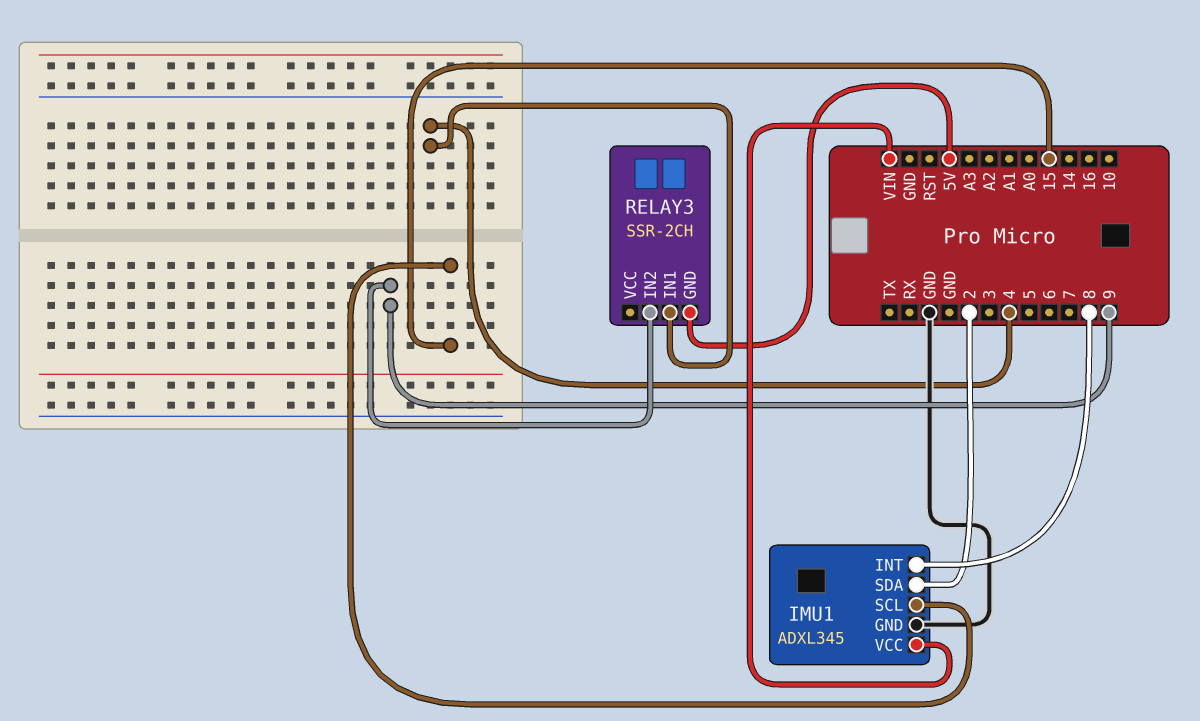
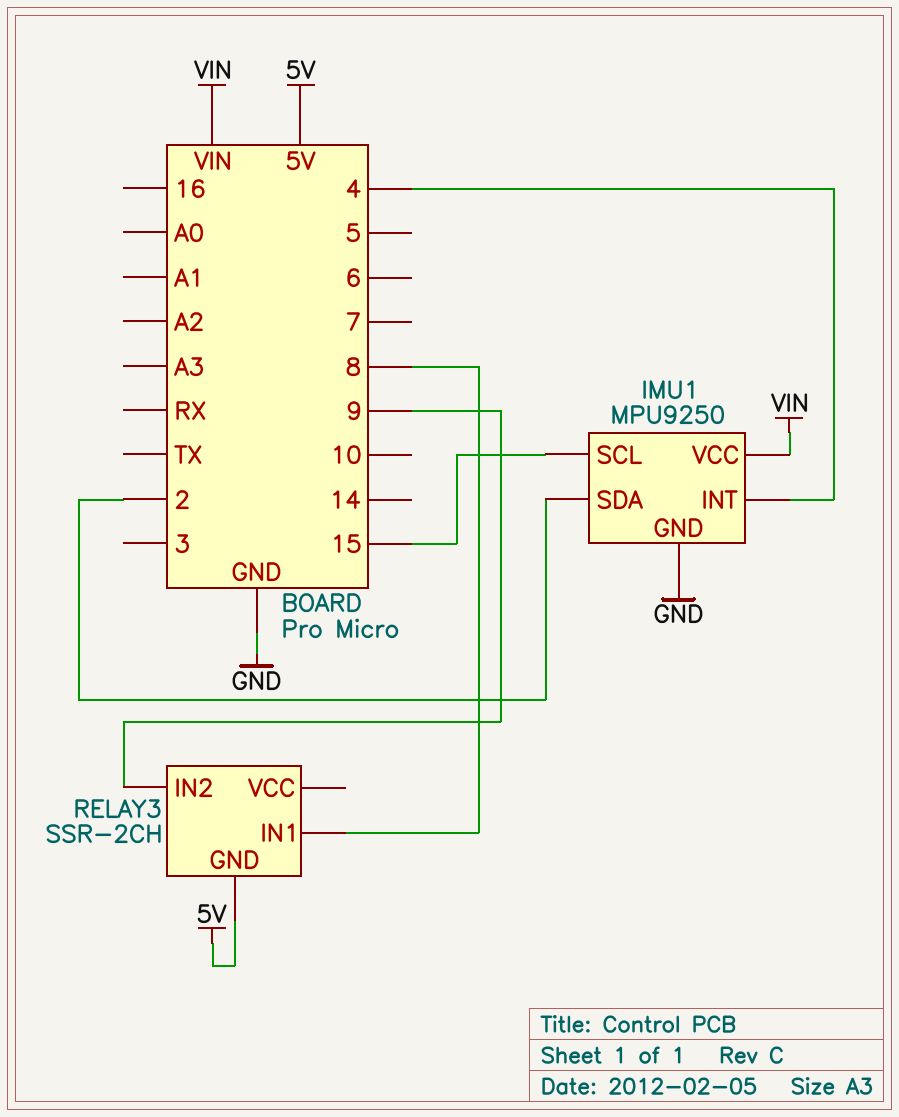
IMU1: ADXL345 -> MPU9250
IMU1 pin INT: 8 -> 4
RELAY3 pin IN1: 4 -> 8

